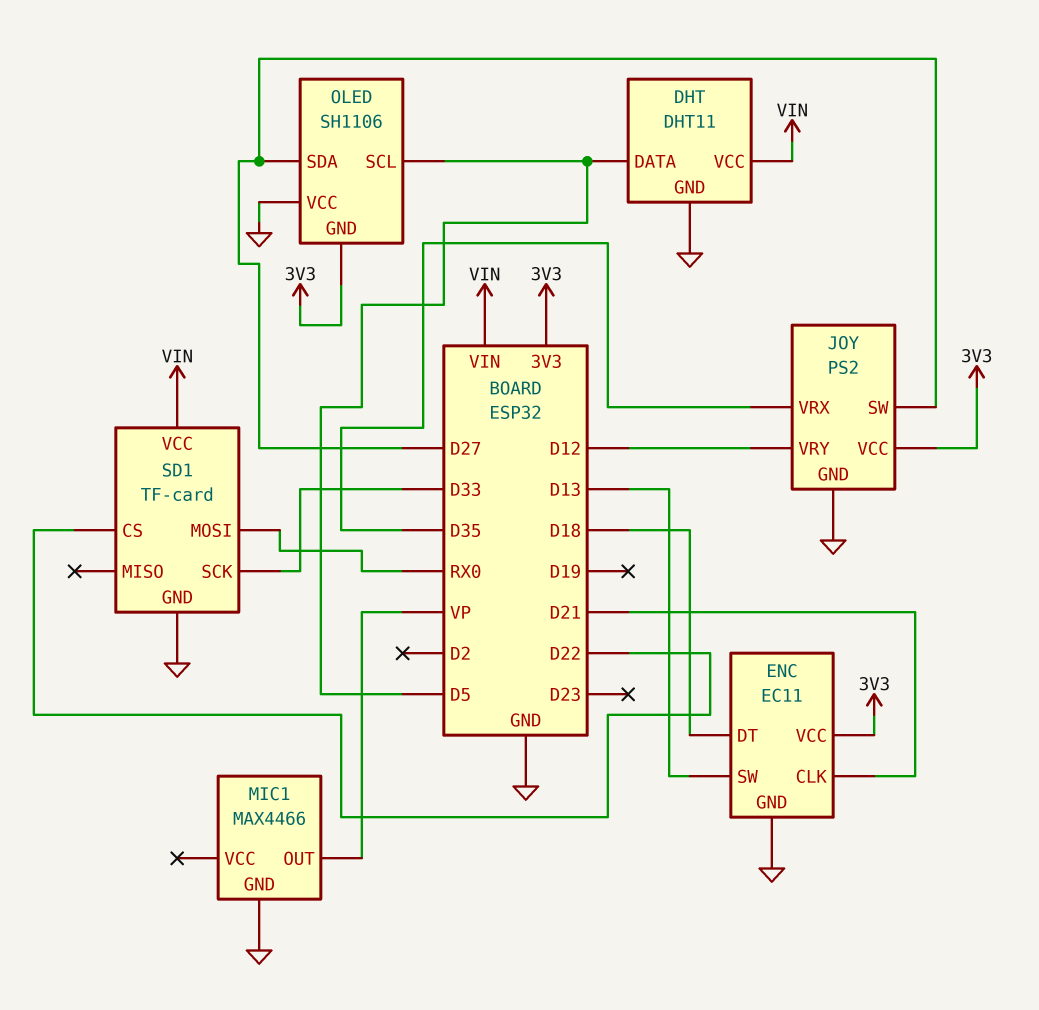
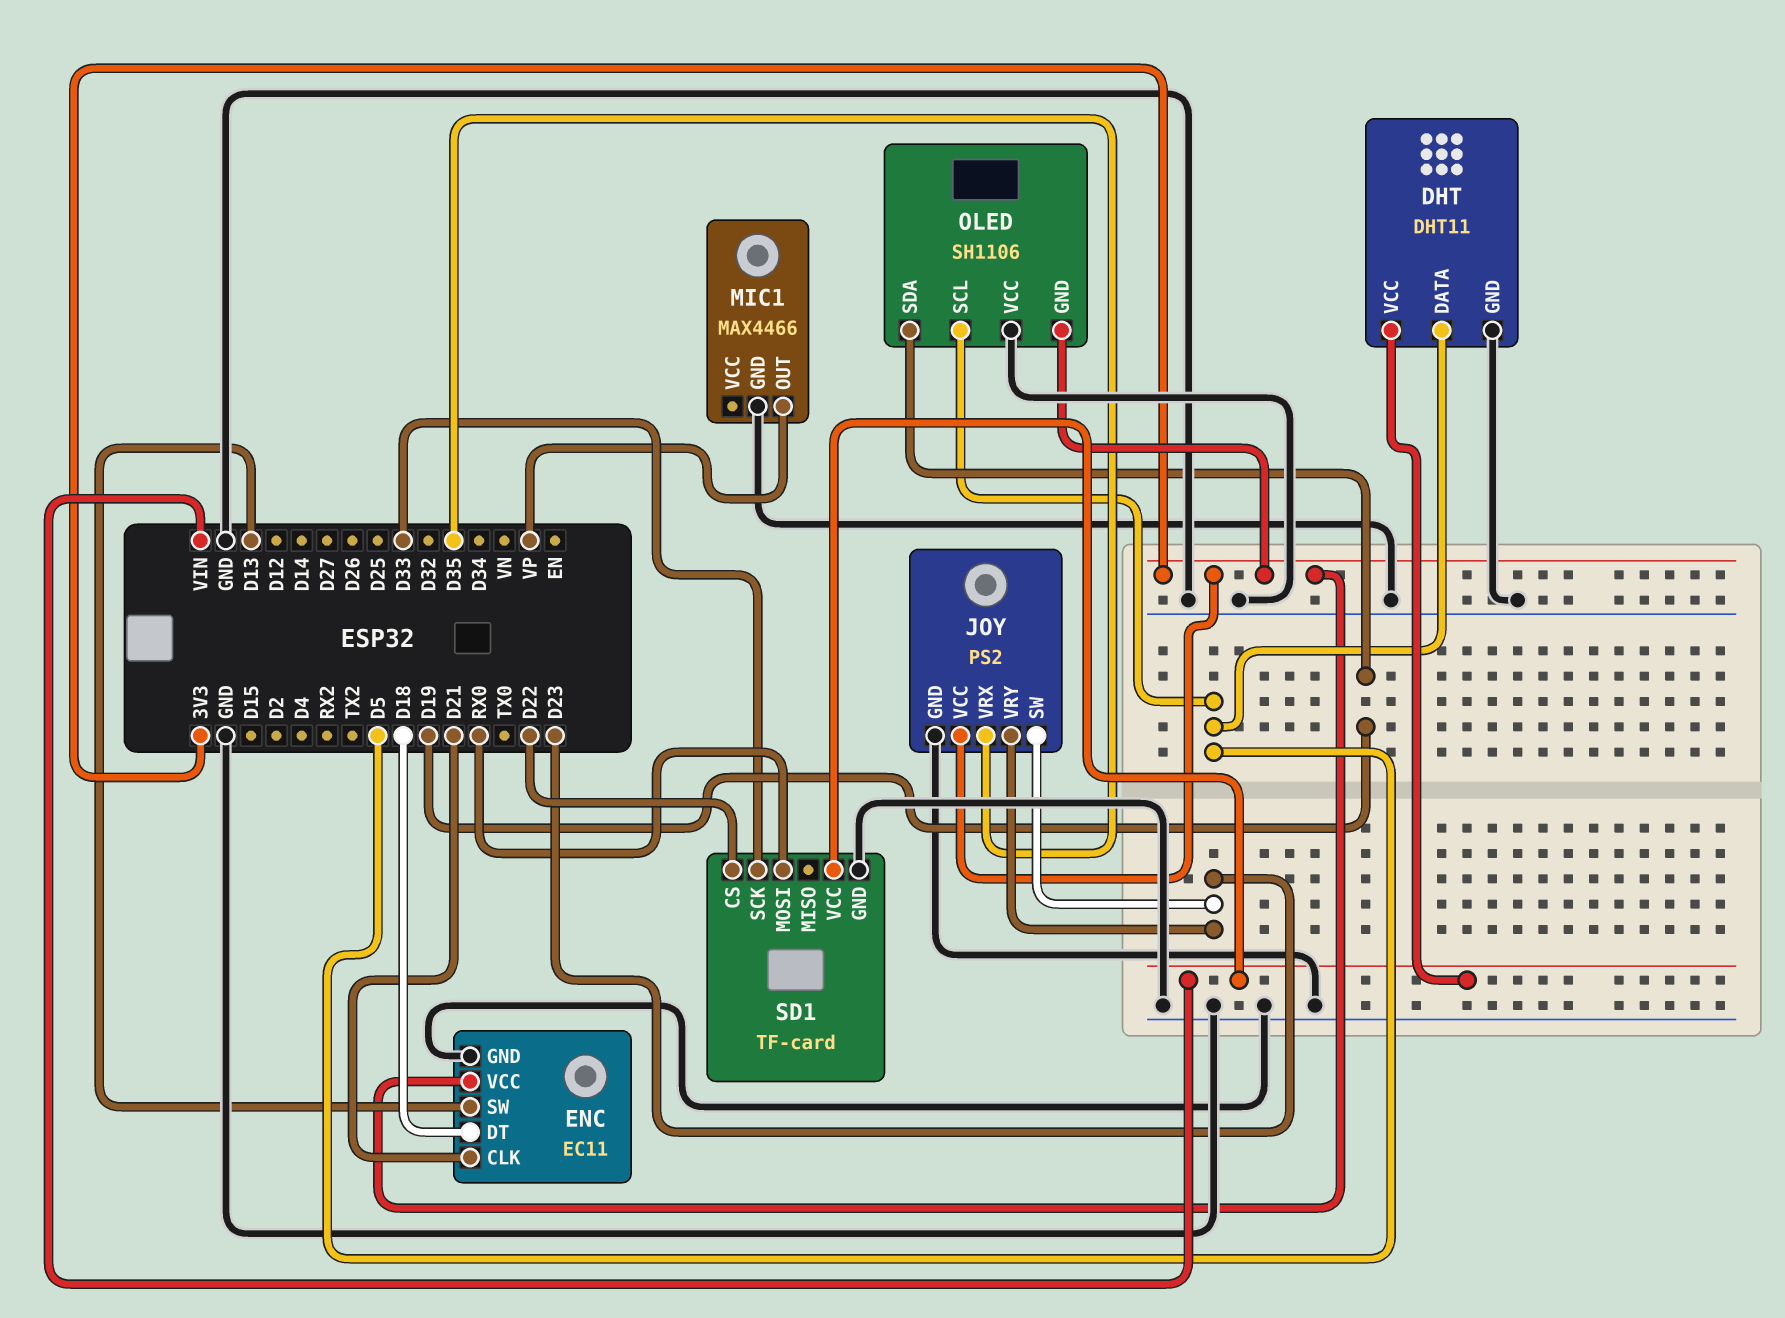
JOY pin SW: D27 -> D23
JOY pin VRY: D12 -> D23
OLED pin SDA: D27 -> D19

